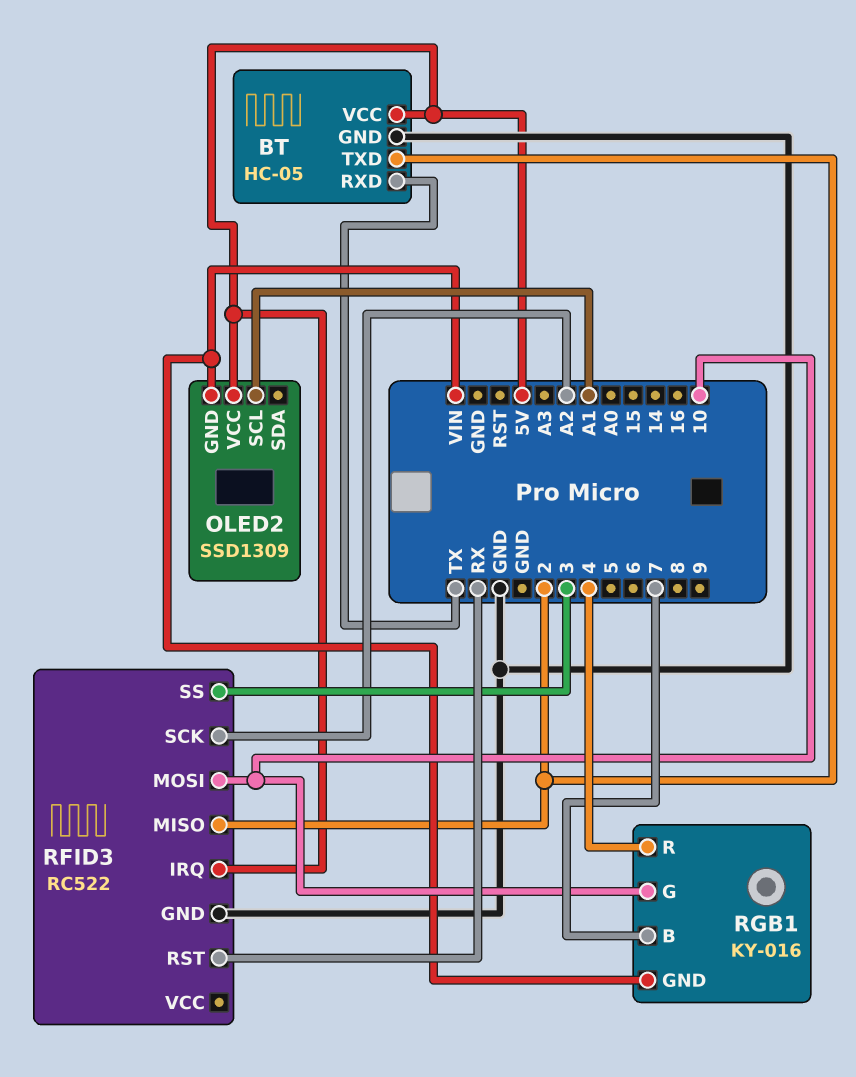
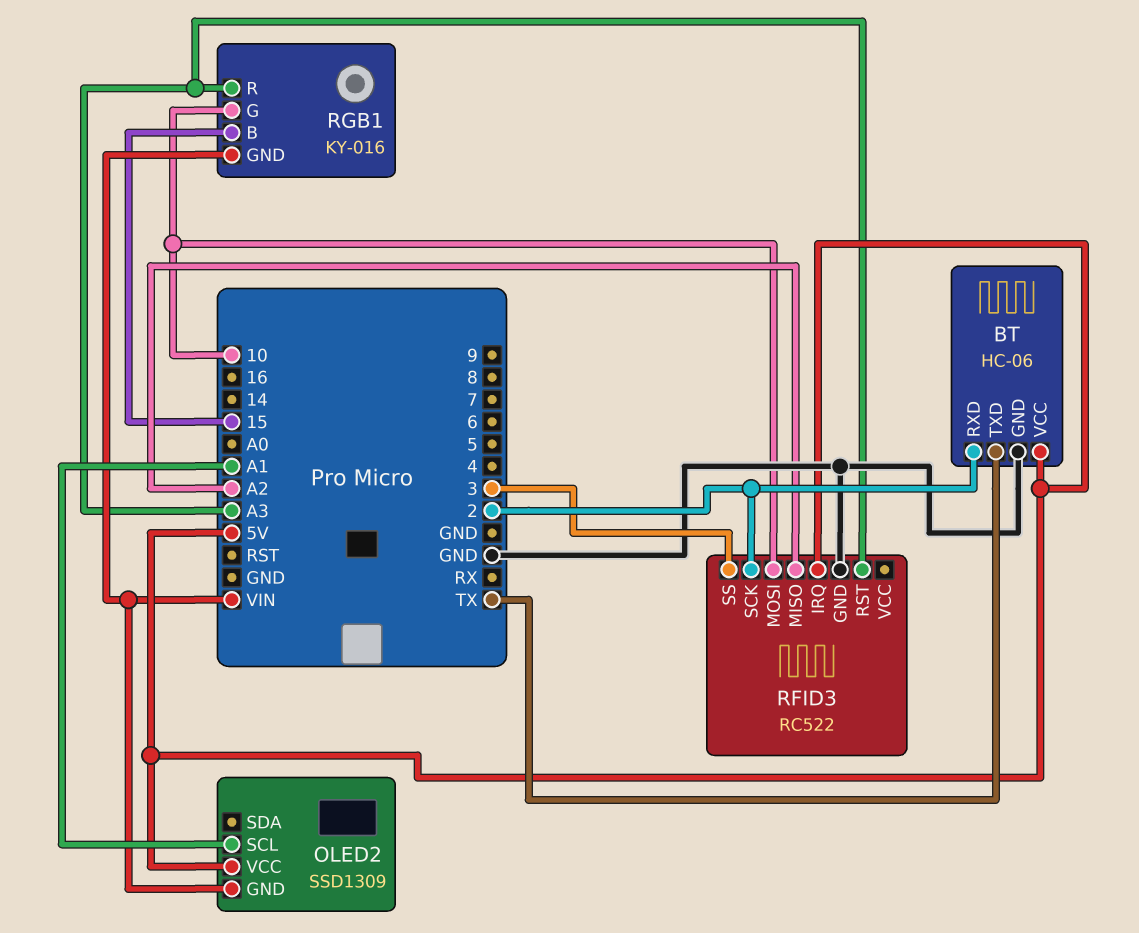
BT: HC-05 -> HC-06
BT pin RXD: TX -> 2
BT pin TXD: 2 -> TX
RFID3 pin MISO: 2 -> A2
RFID3 pin RST: RX -> A3
RFID3 pin SCK: A2 -> 2
RGB1 pin B: 7 -> 15
RGB1 pin R: 4 -> A3

